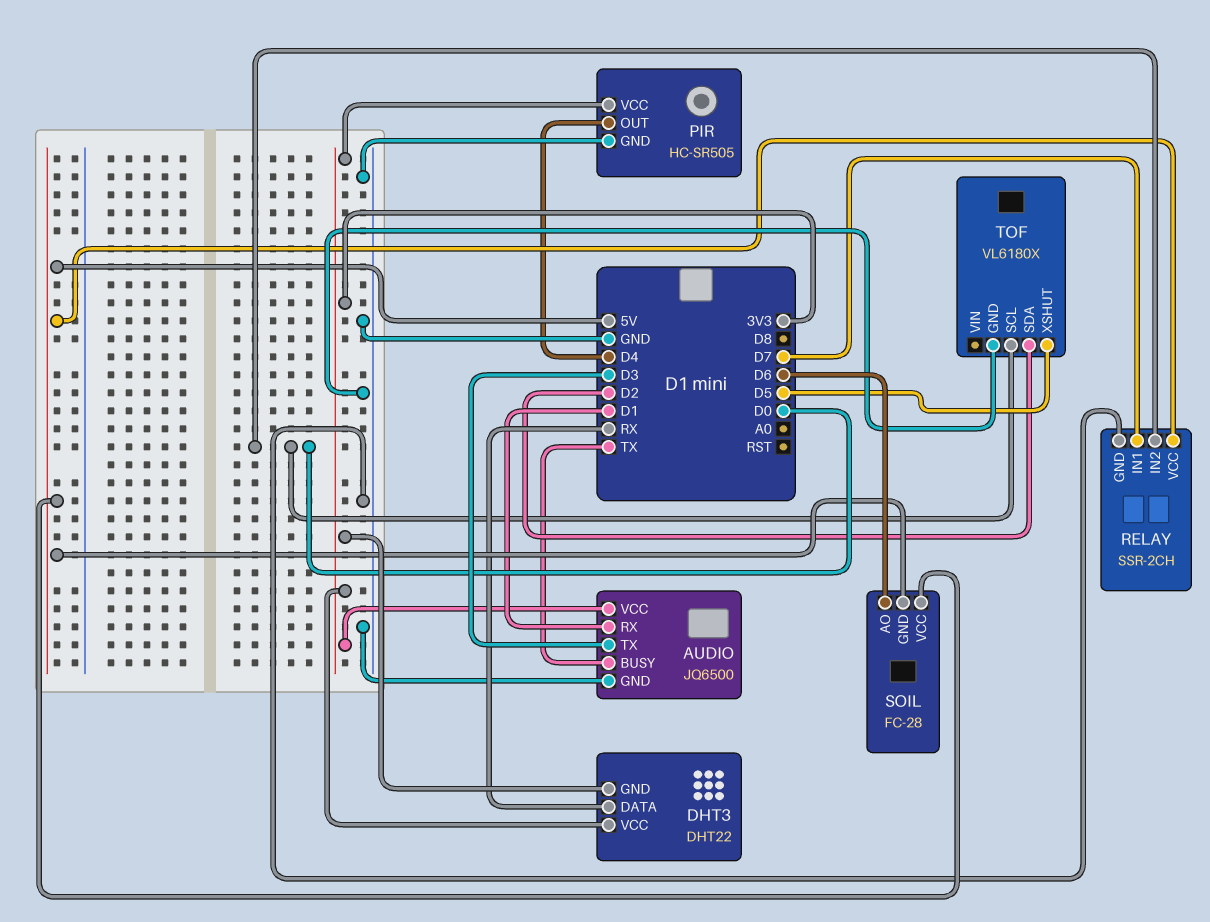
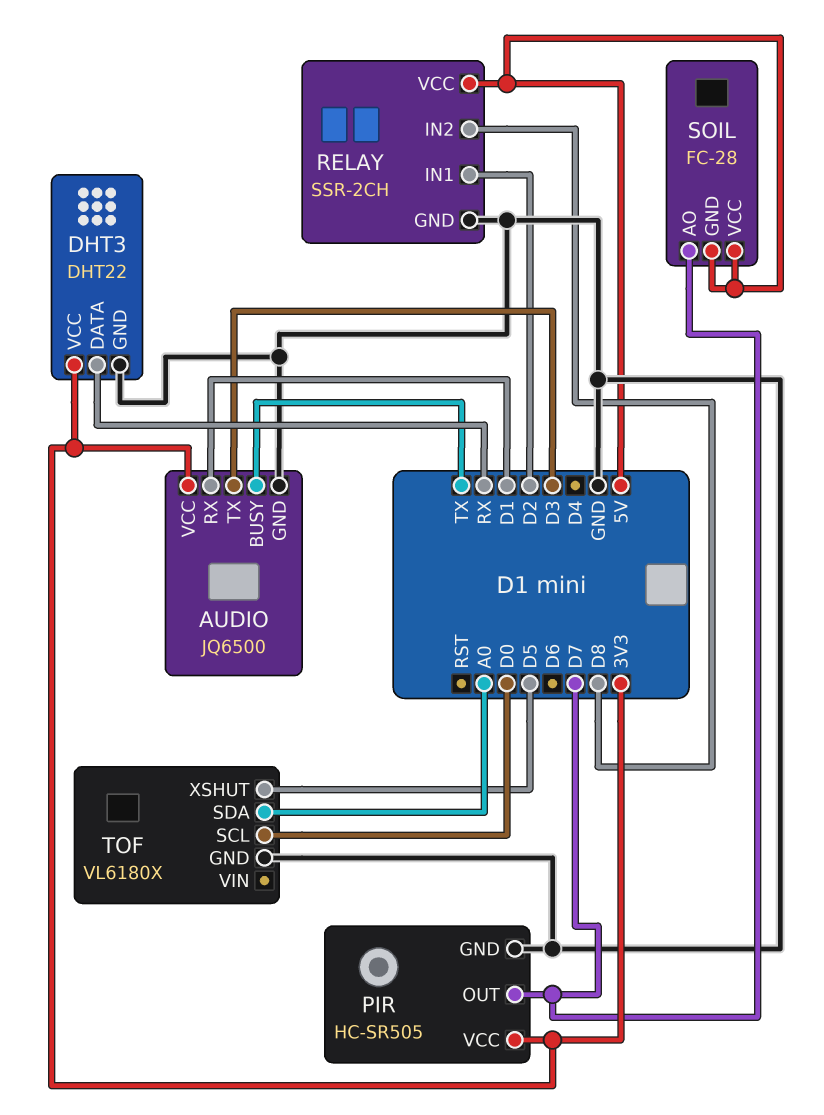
DHT3 pin GND: 3V3 -> GND
PIR pin OUT: D4 -> D7
RELAY pin IN1: D7 -> D2
RELAY pin IN2: D0 -> D8
SOIL pin AO: D6 -> D7
TOF pin SDA: D2 -> A0

